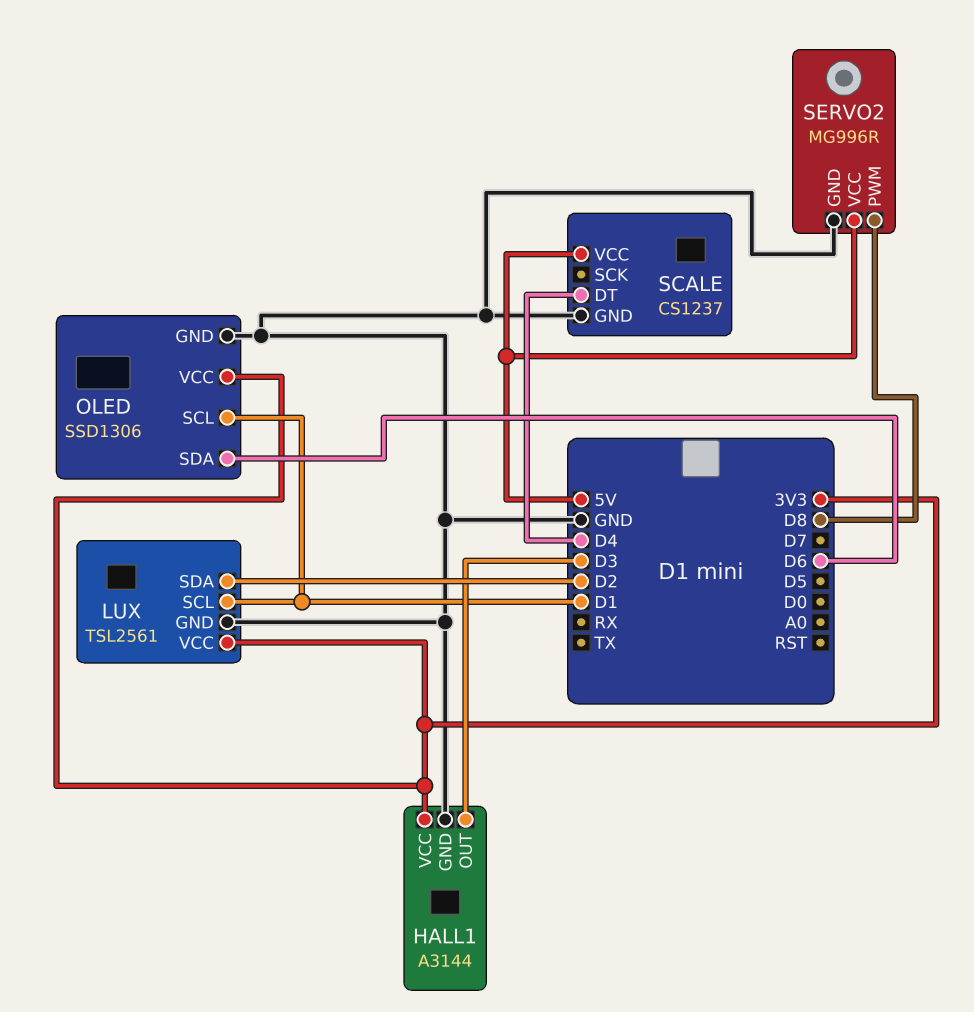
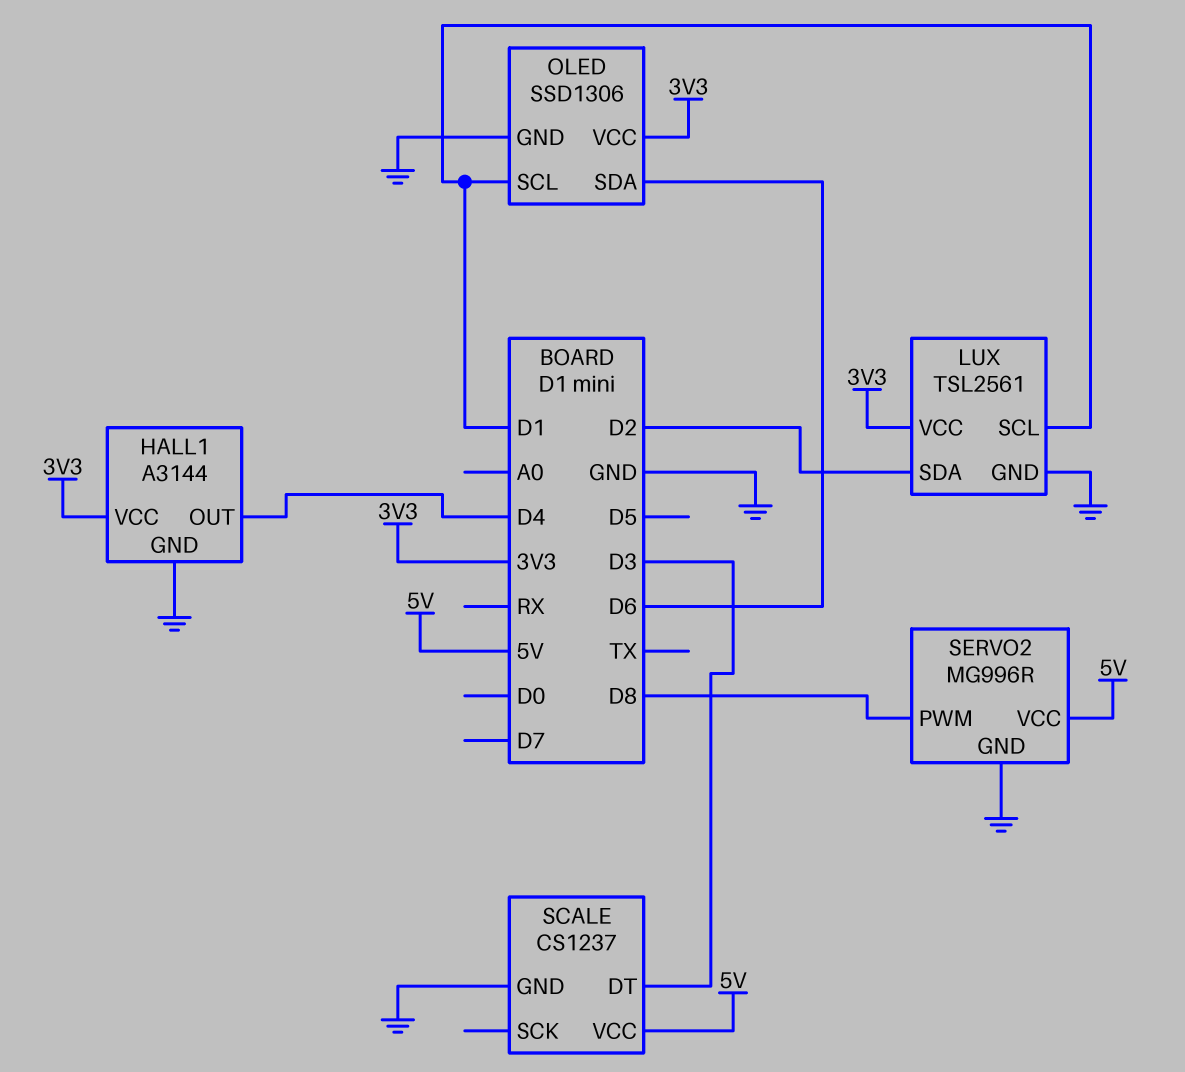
HALL1 pin OUT: D3 -> D4
SCALE pin DT: D4 -> D3

